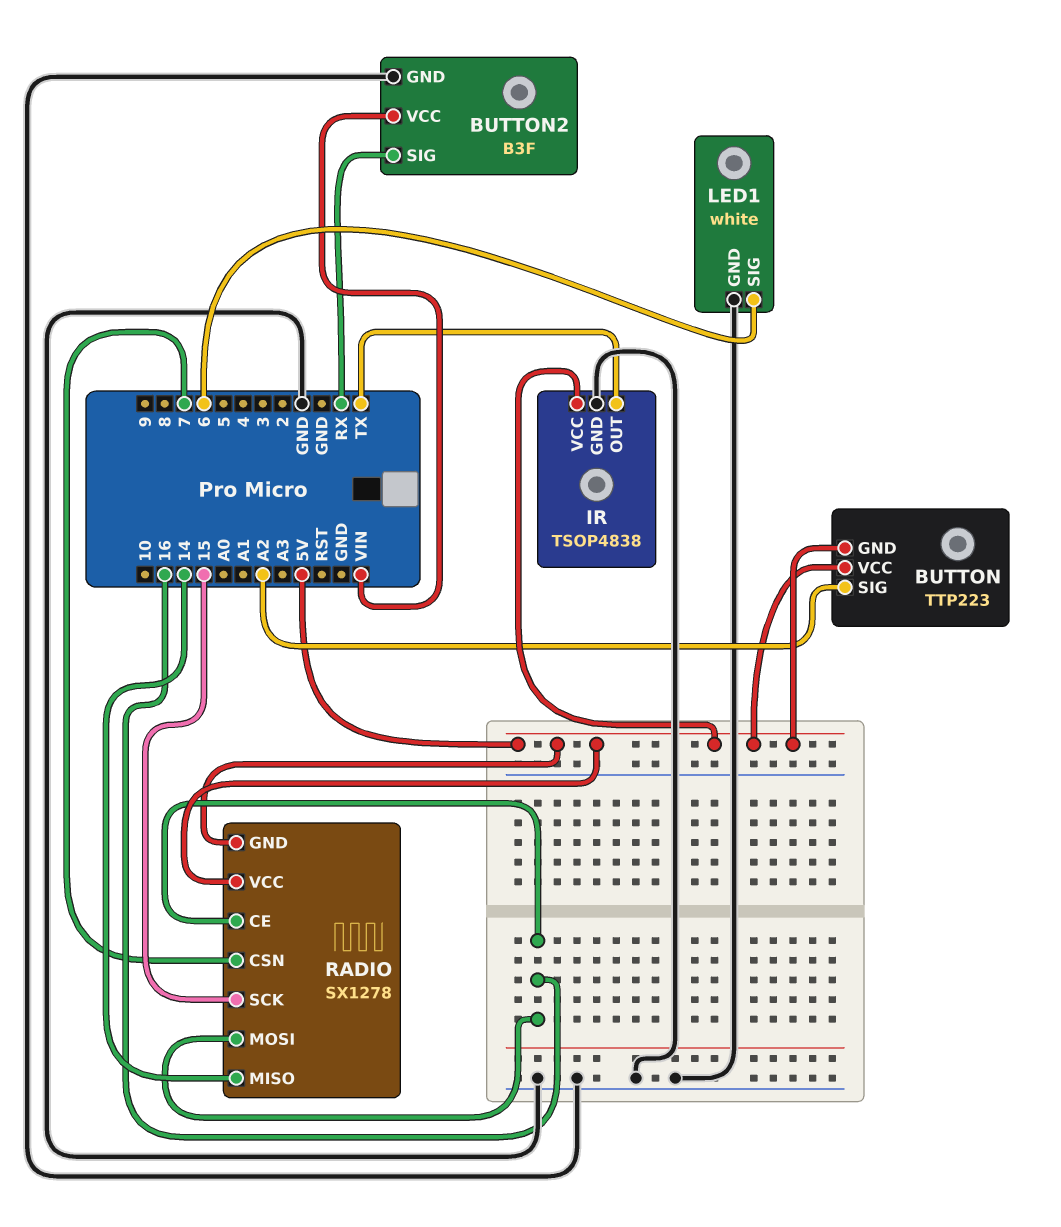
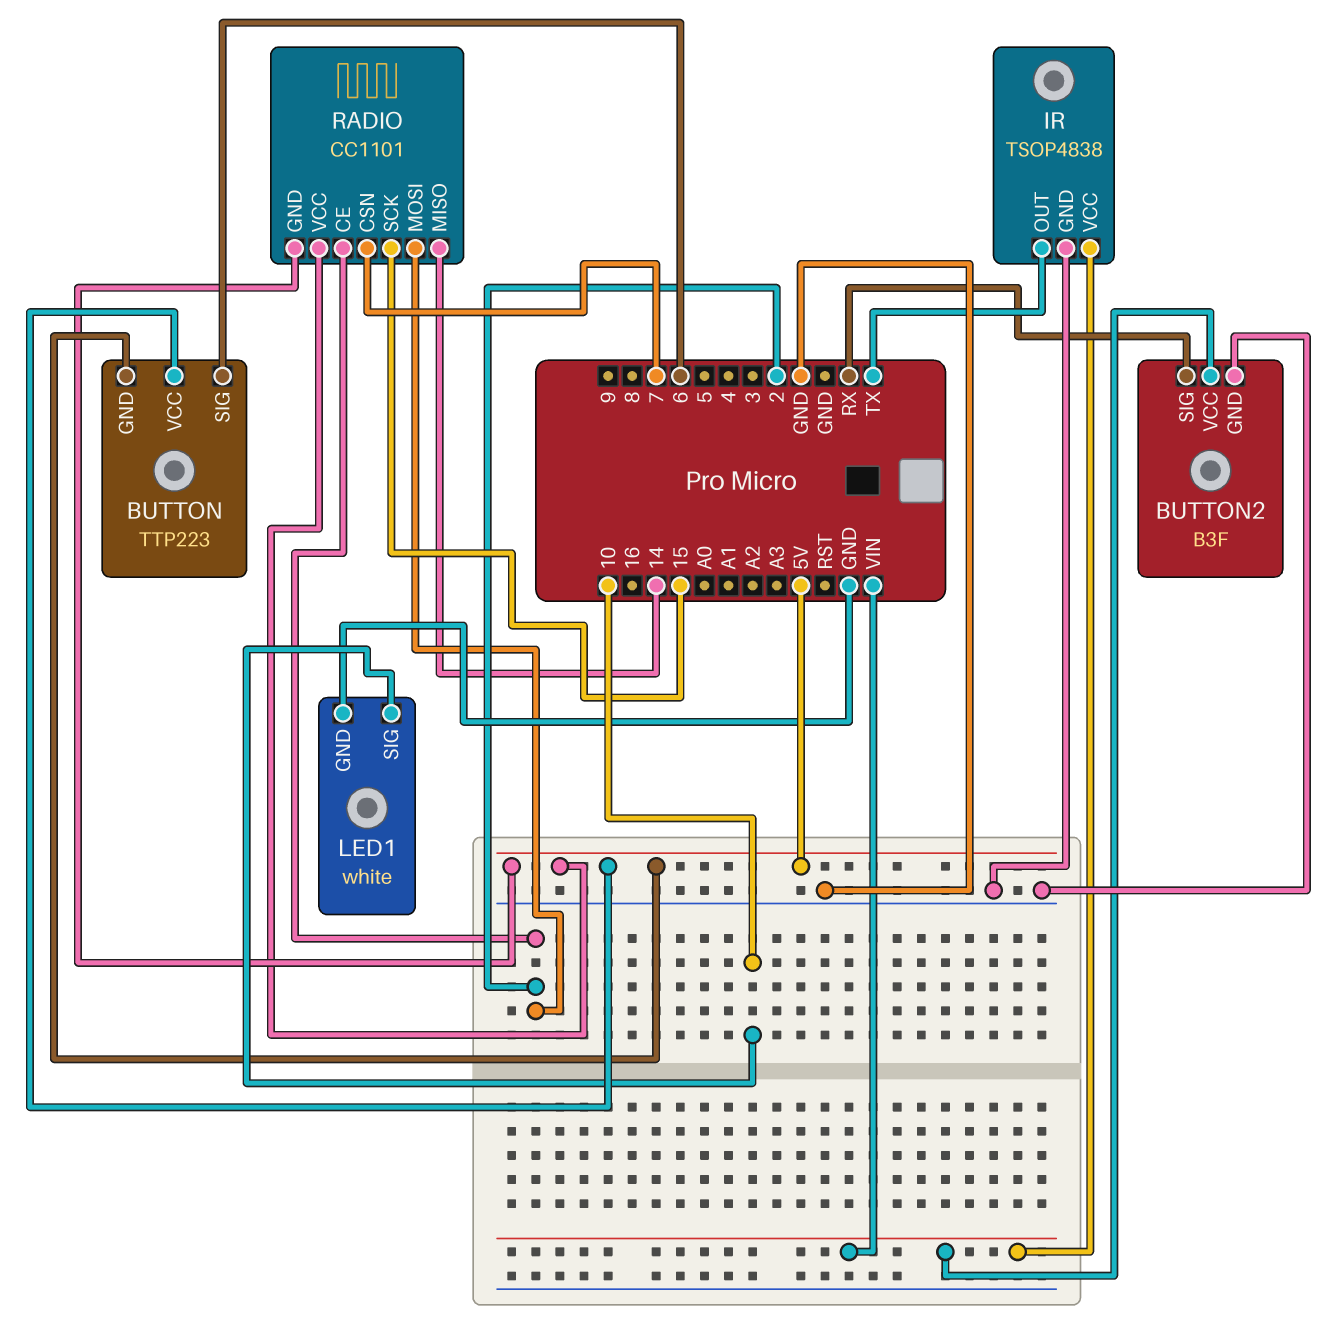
BUTTON pin SIG: A2 -> 6
IR pin VCC: 5V -> VIN
LED1 pin SIG: 6 -> 10
RADIO: SX1278 -> CC1101
RADIO pin CE: 16 -> 2
RADIO pin MOSI: 16 -> 2

